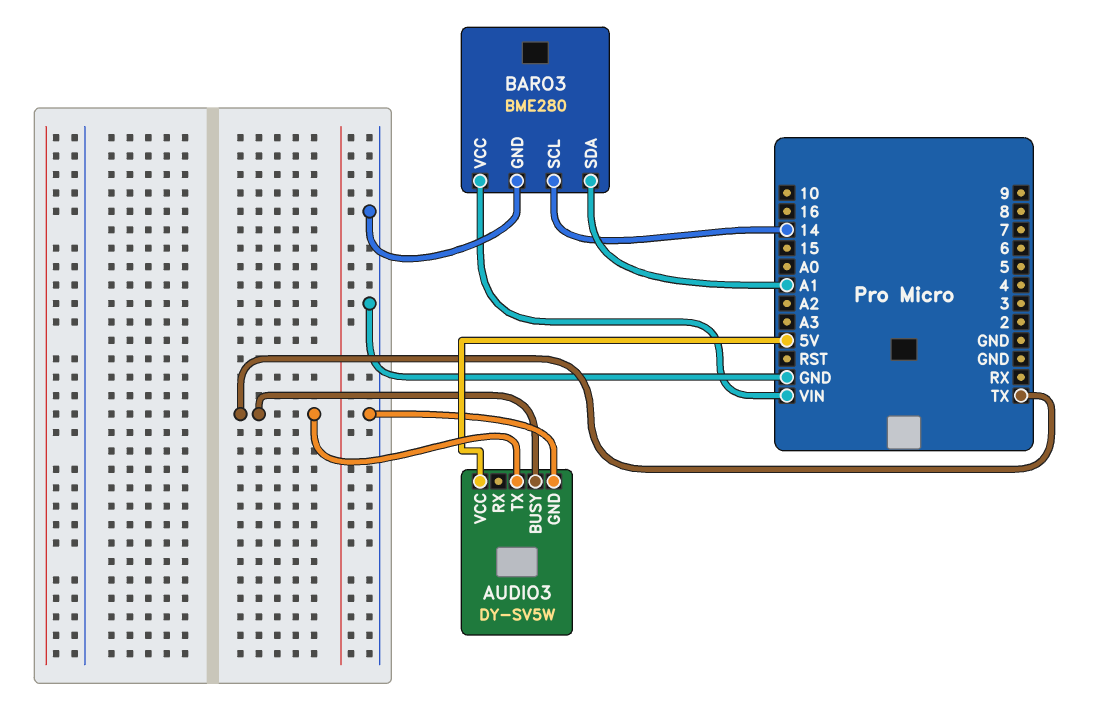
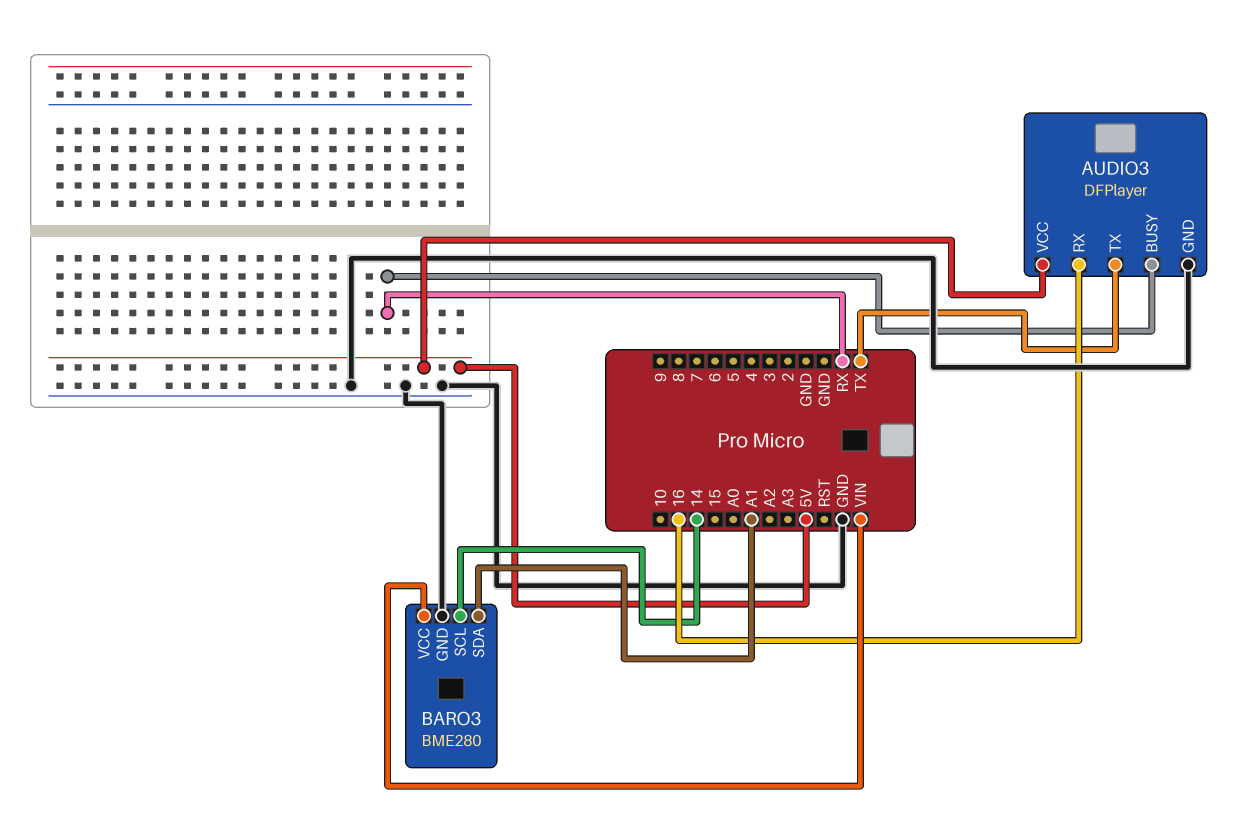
AUDIO3: DY-SV5W -> DFPlayer
AUDIO3 pin BUSY: TX -> RX
AUDIO3 pin RX: none -> 16

